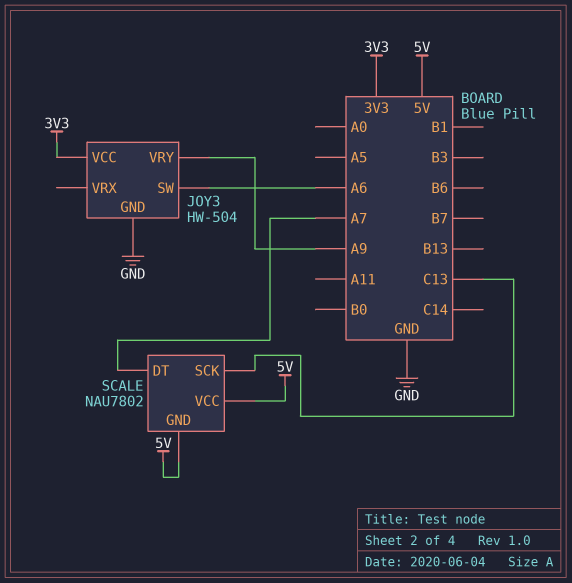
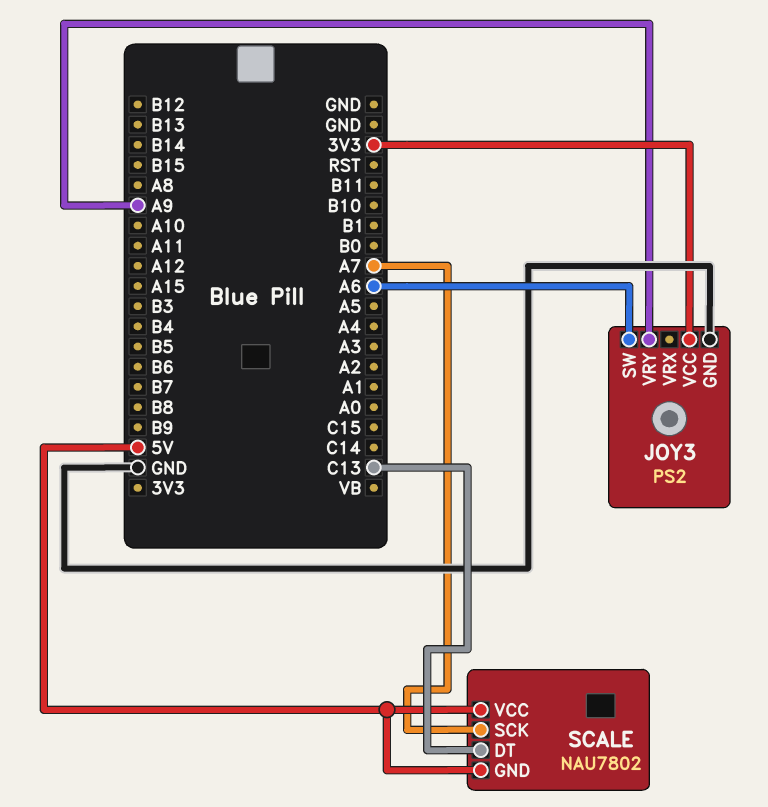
JOY3: HW-504 -> PS2
SCALE pin DT: A7 -> C13
SCALE pin SCK: C13 -> A7

